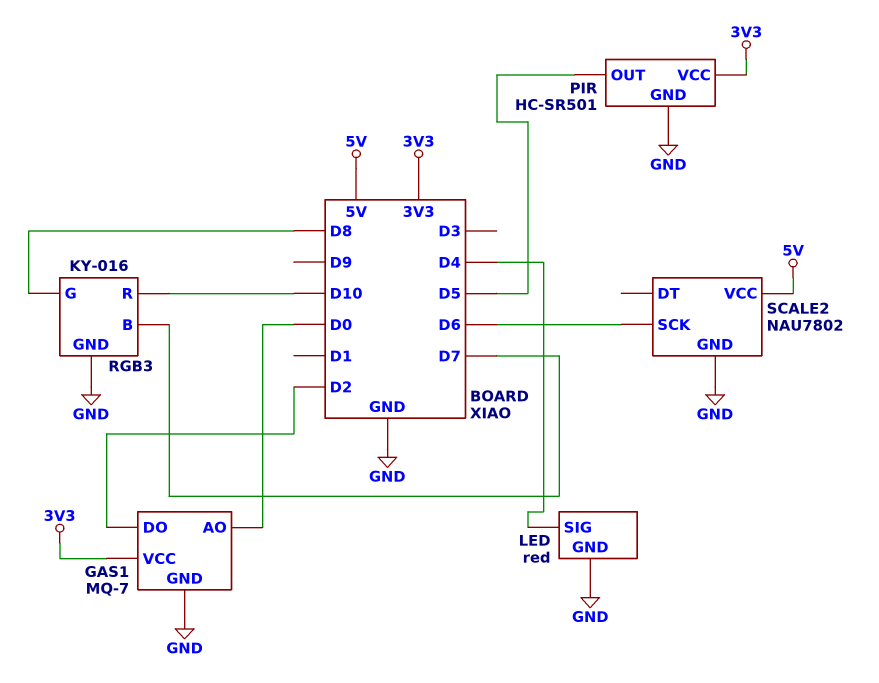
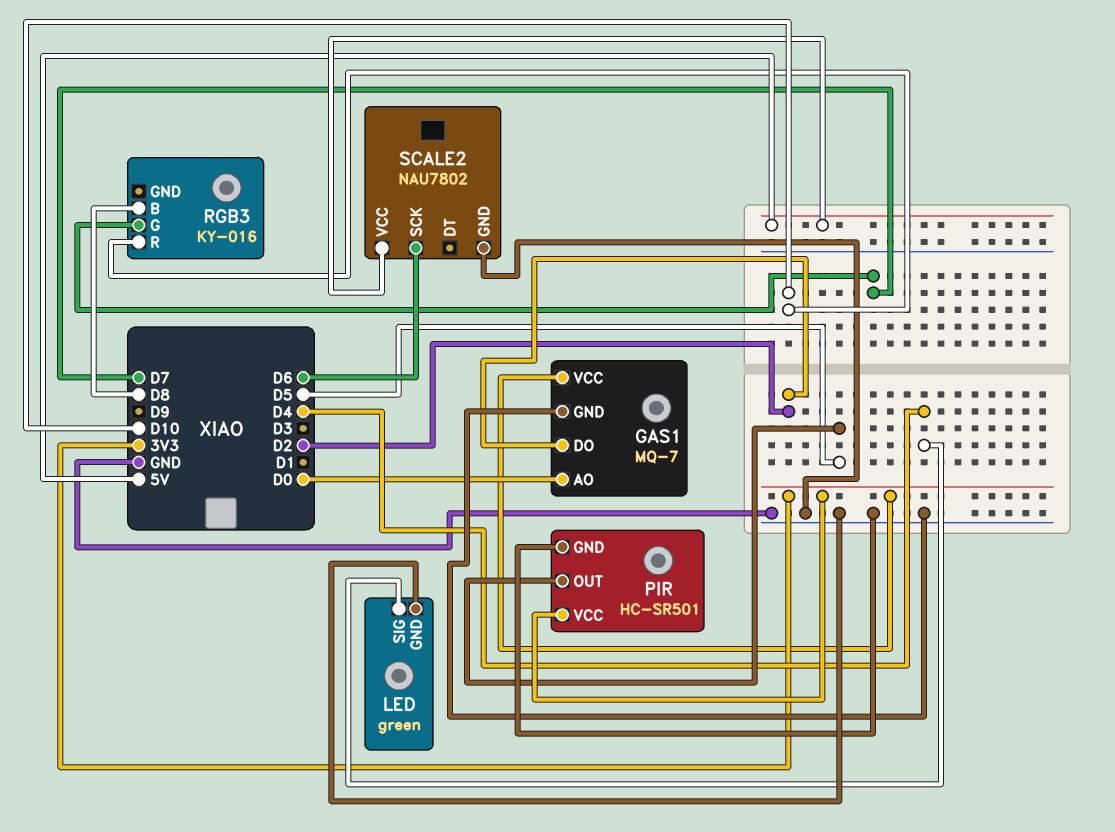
LED: red -> green
RGB3 pin B: D7 -> D8
RGB3 pin G: D8 -> D7
RGB3 pin GND: GND -> none

